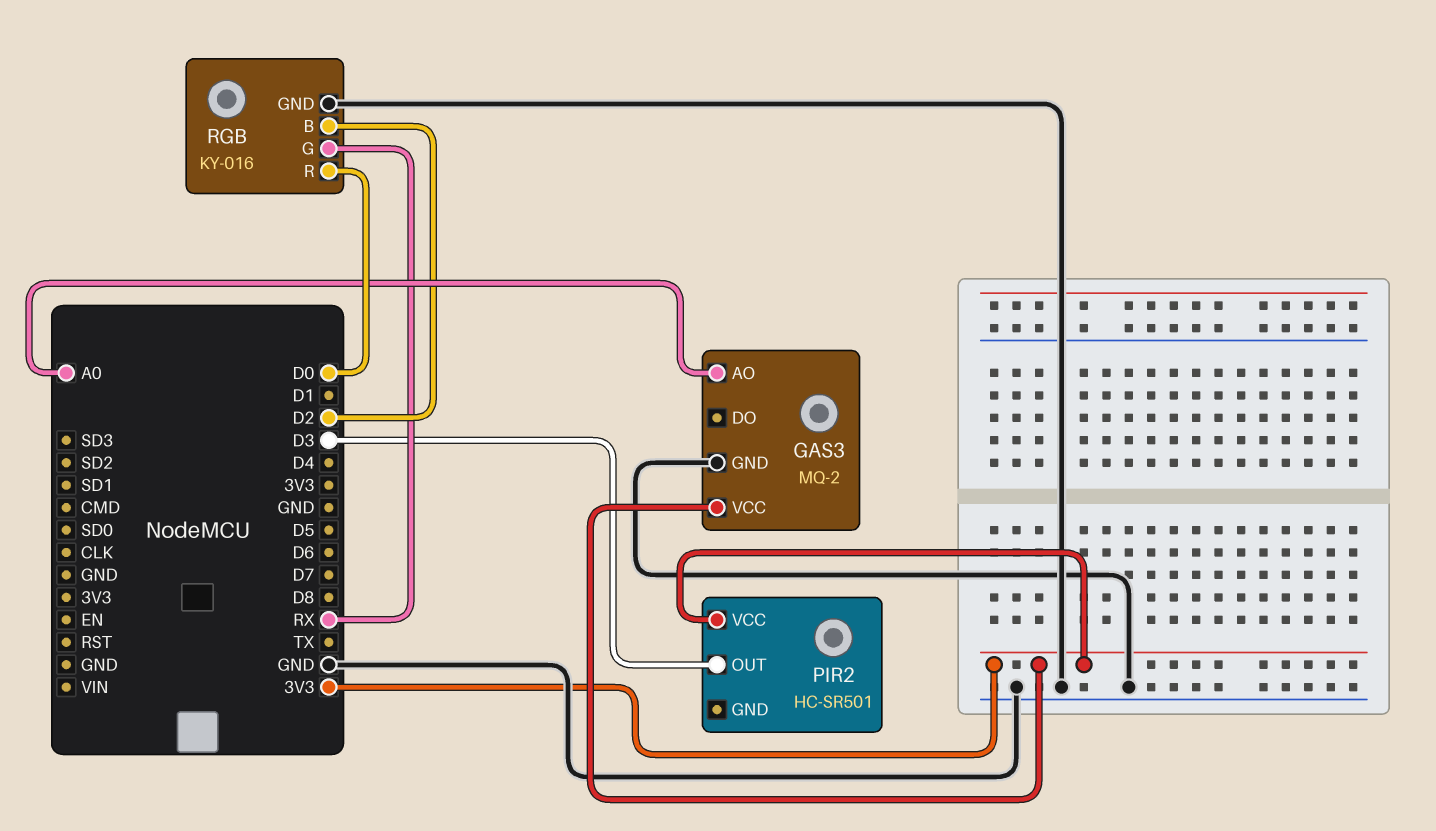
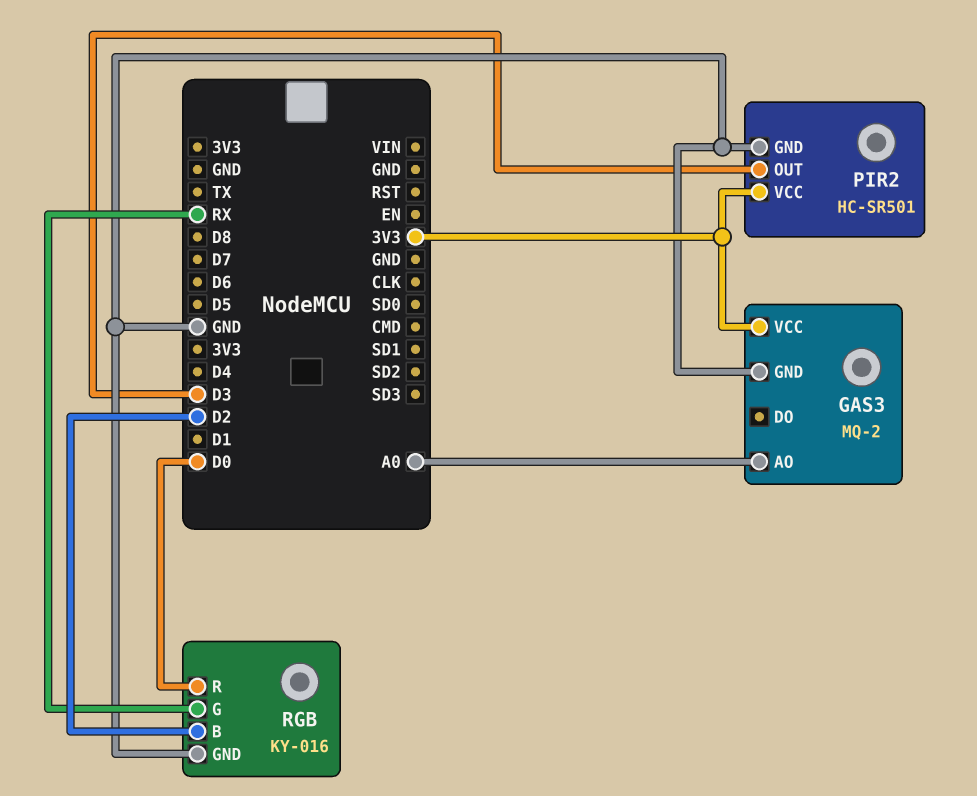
PIR2 pin GND: none -> GND

